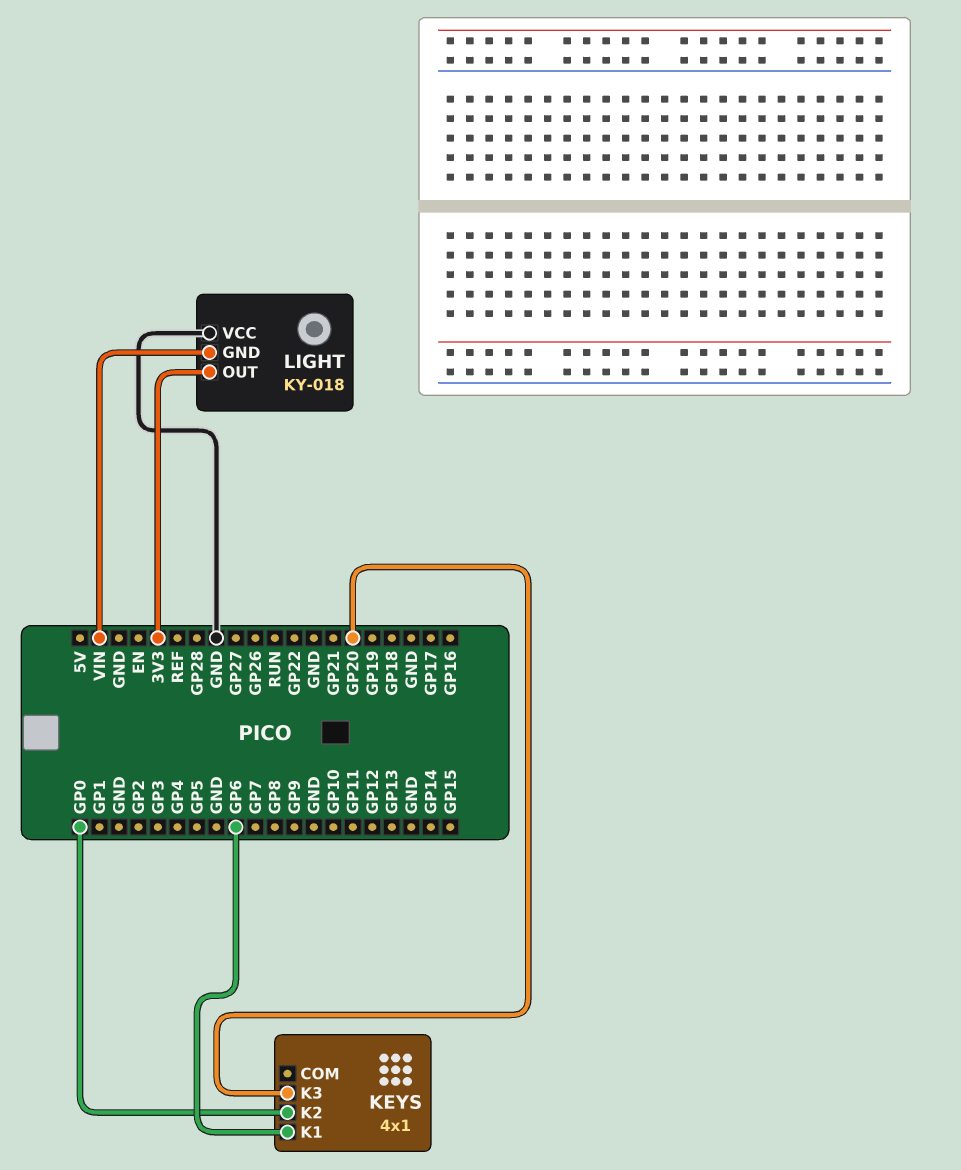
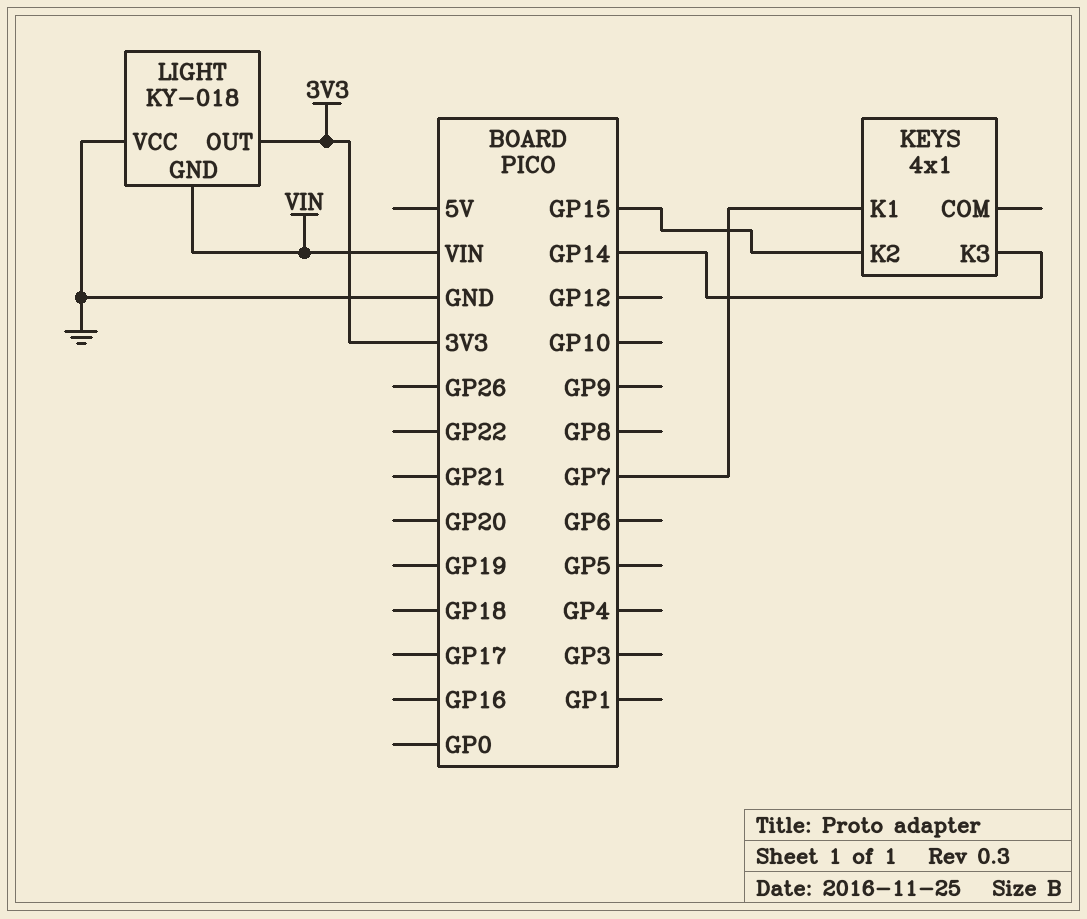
KEYS pin K1: GP6 -> GP7
KEYS pin K2: GP0 -> GP15
KEYS pin K3: GP20 -> GP14

